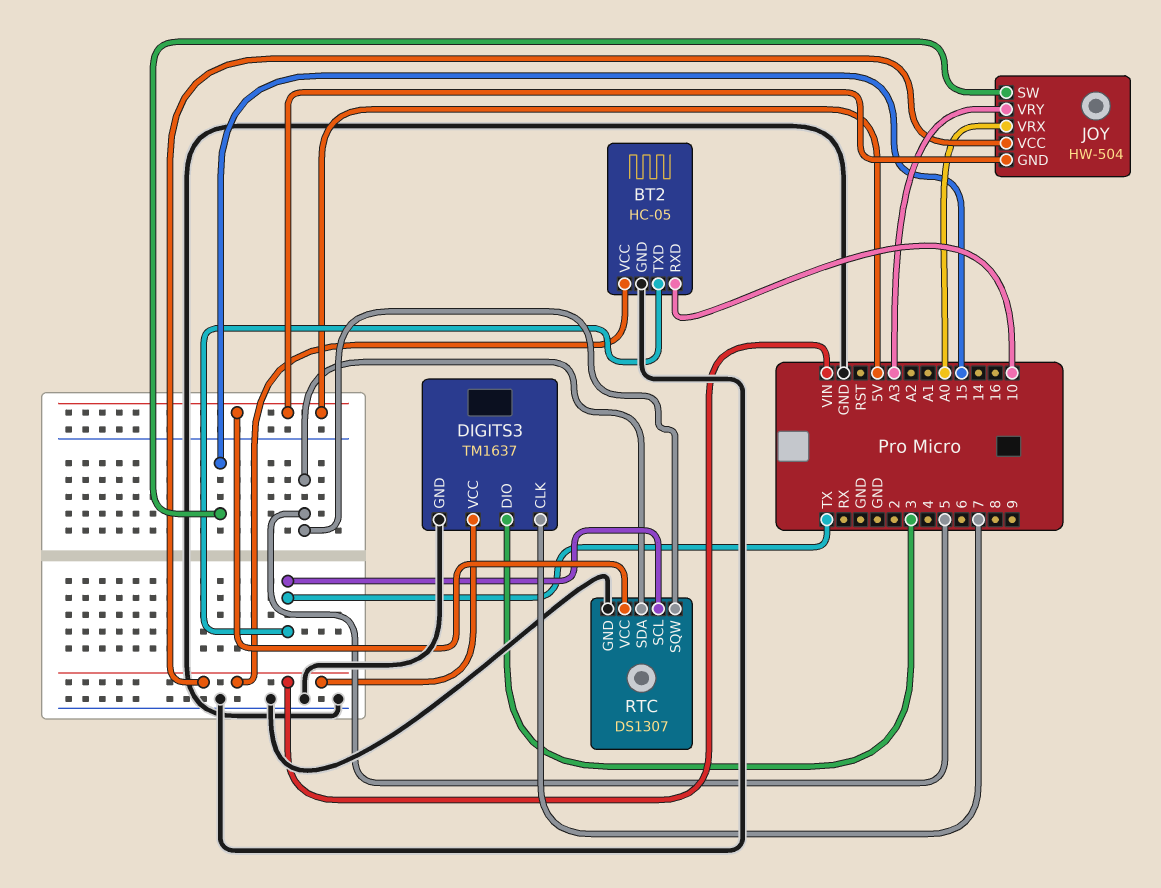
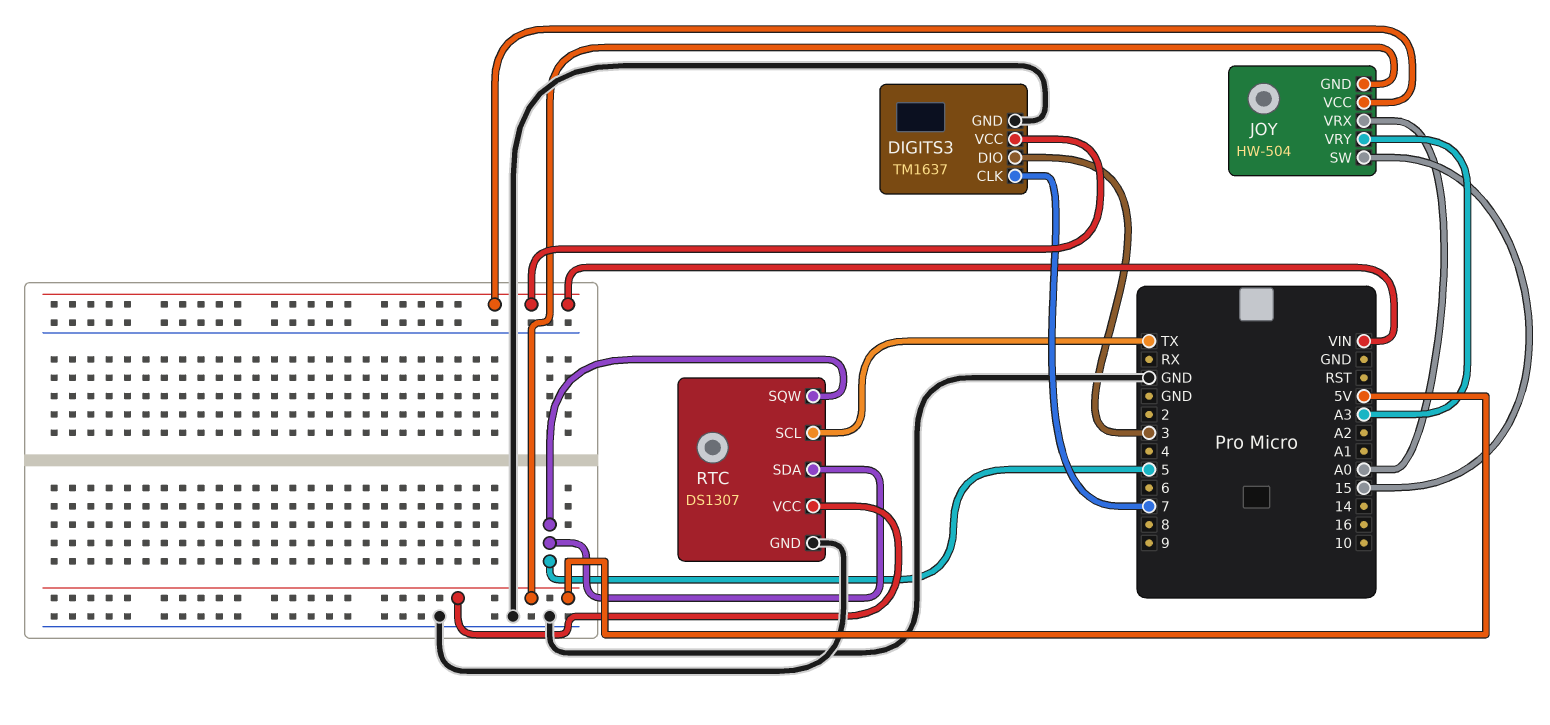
BT2: HC-05 -> none
BT2 pin GND: GND -> none
BT2 pin RXD: 10 -> none
BT2 pin TXD: TX -> none
BT2 pin VCC: VIN -> none

